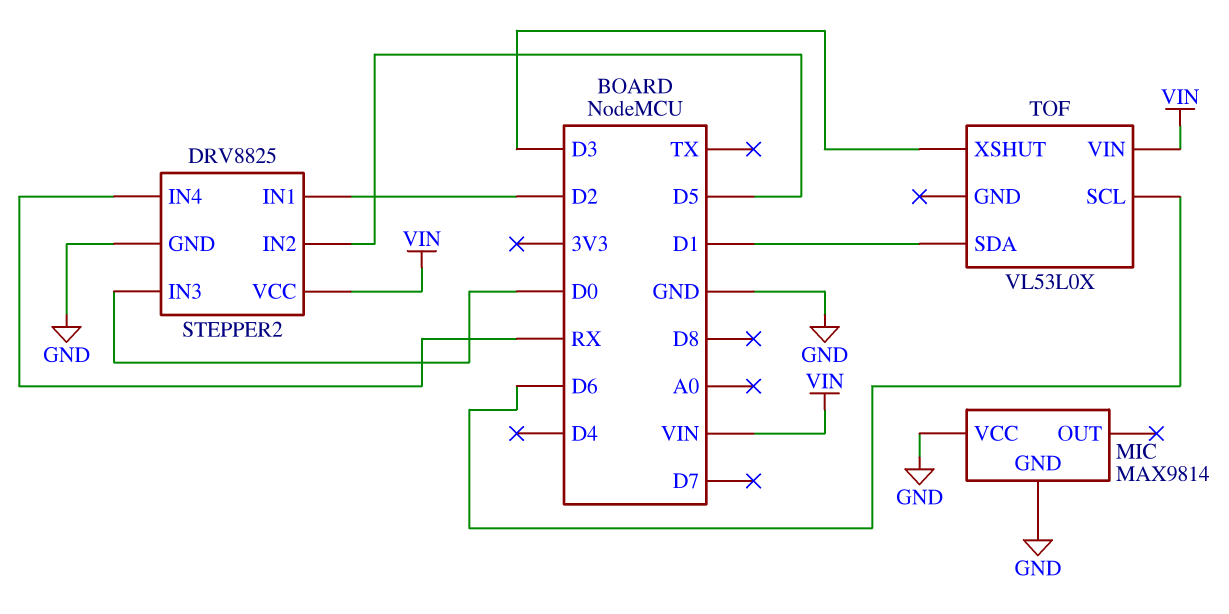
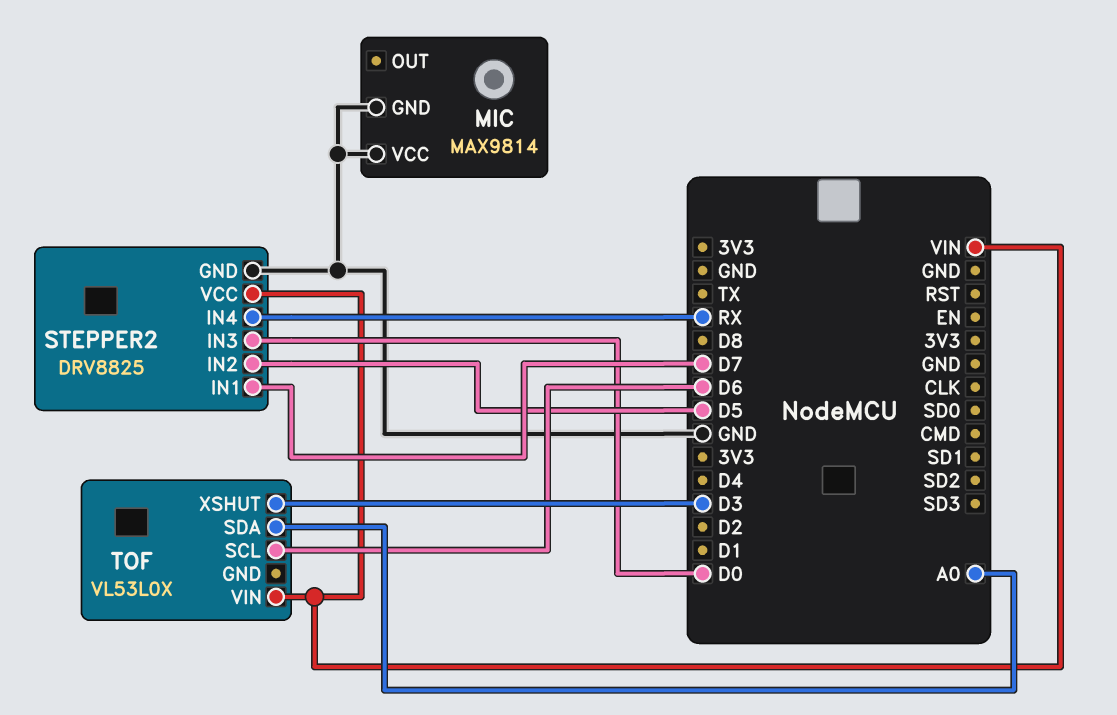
STEPPER2 pin IN1: D2 -> D7
TOF pin SDA: D1 -> A0

